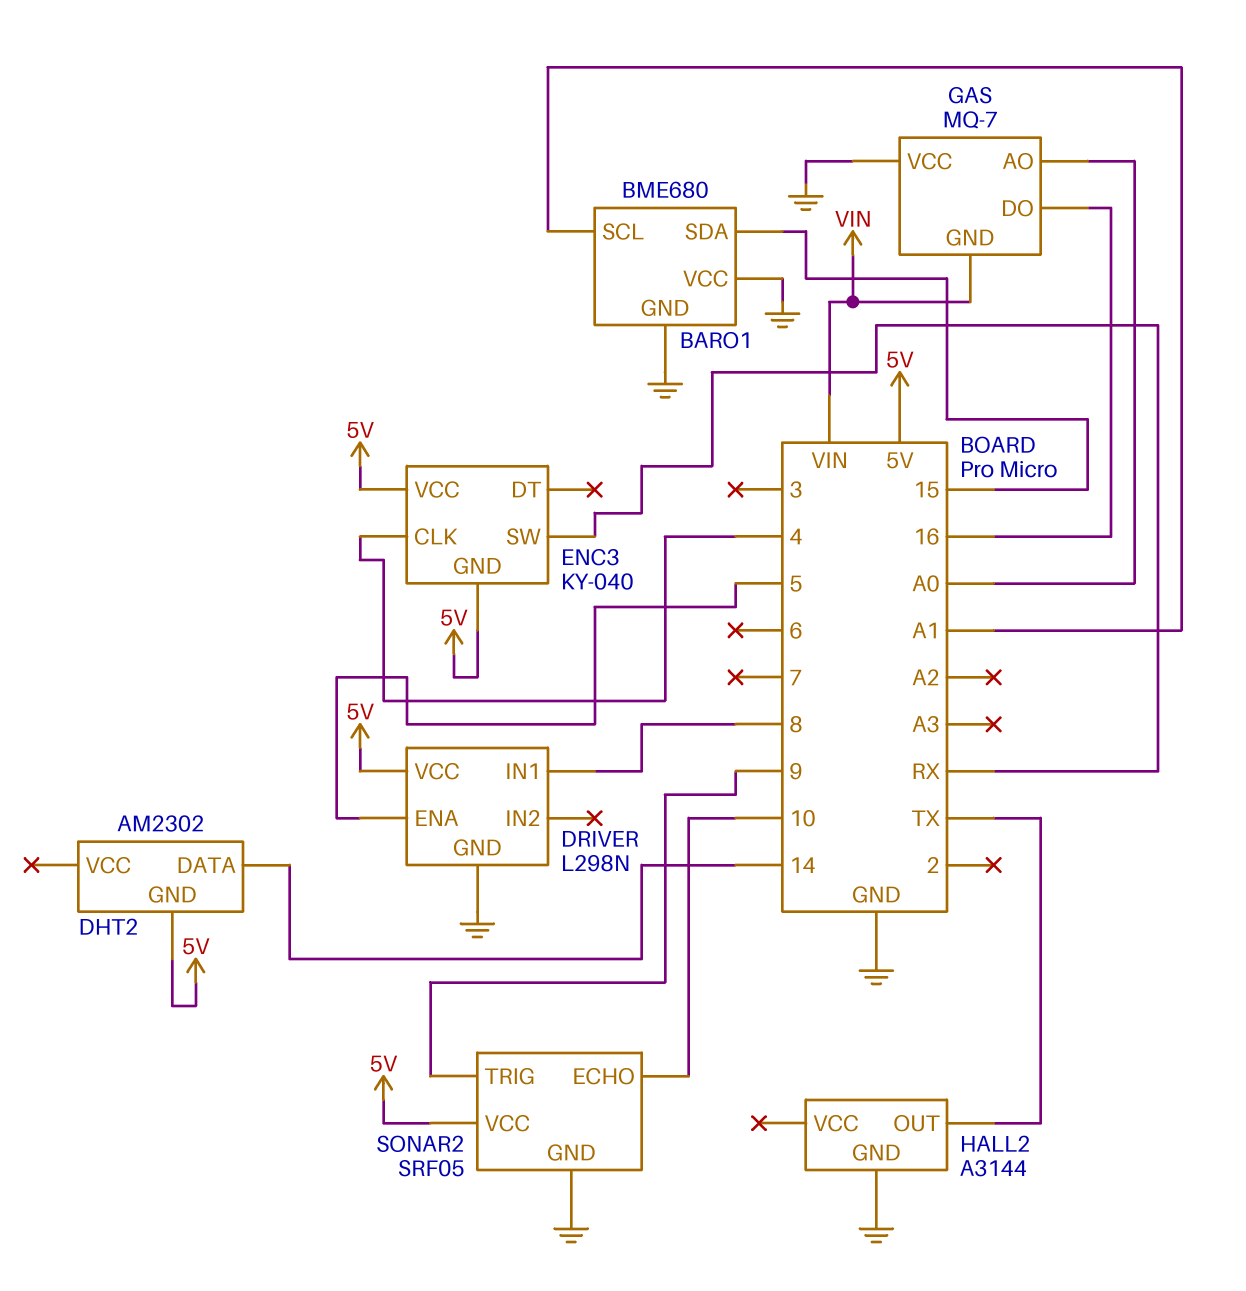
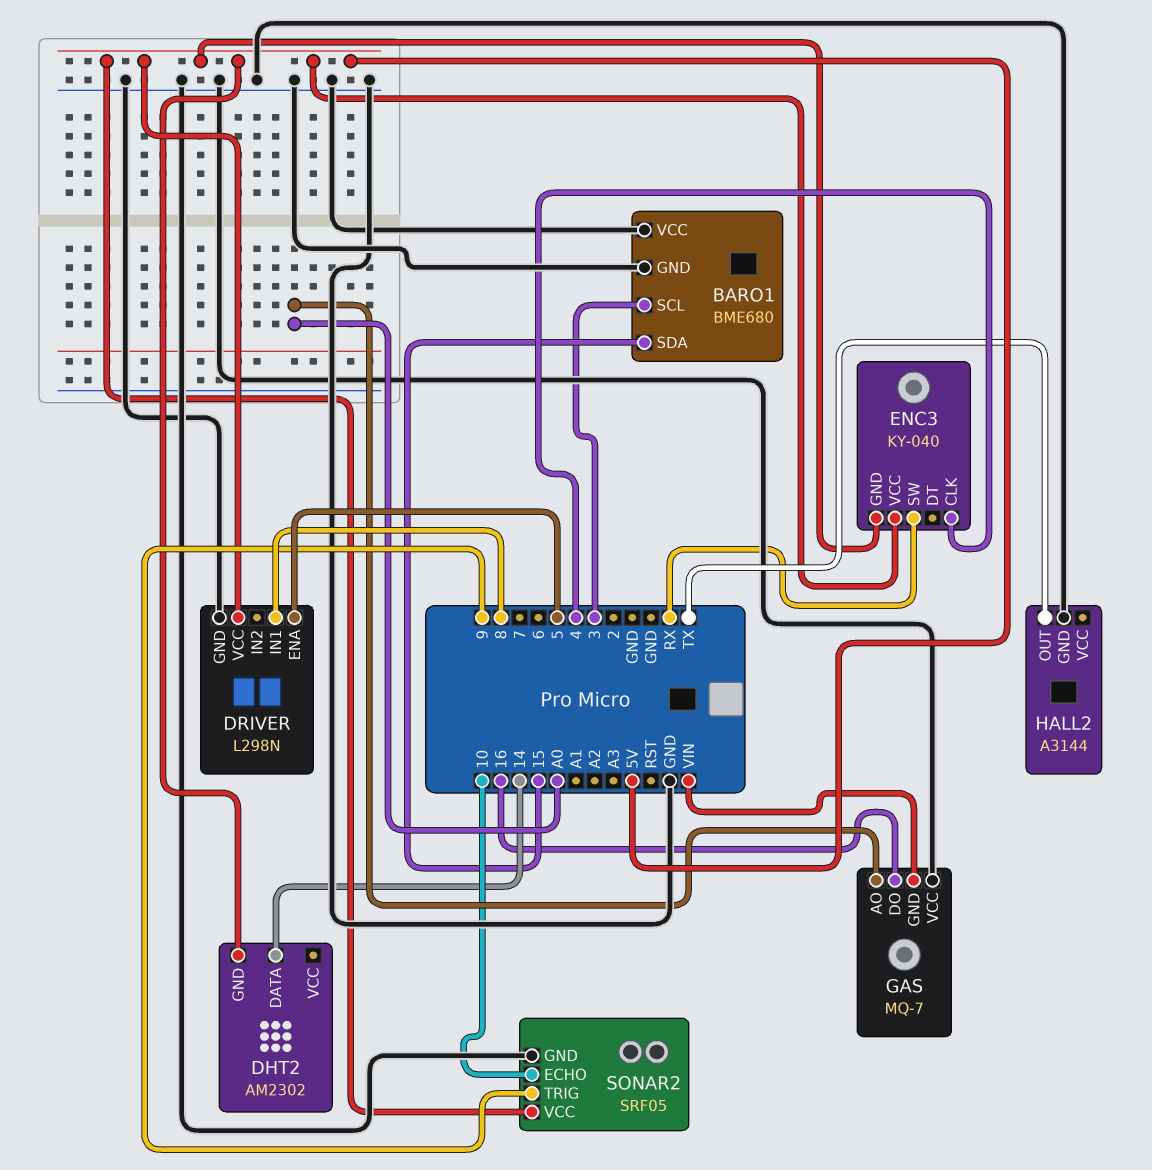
BARO1 pin SCL: A1 -> 3

